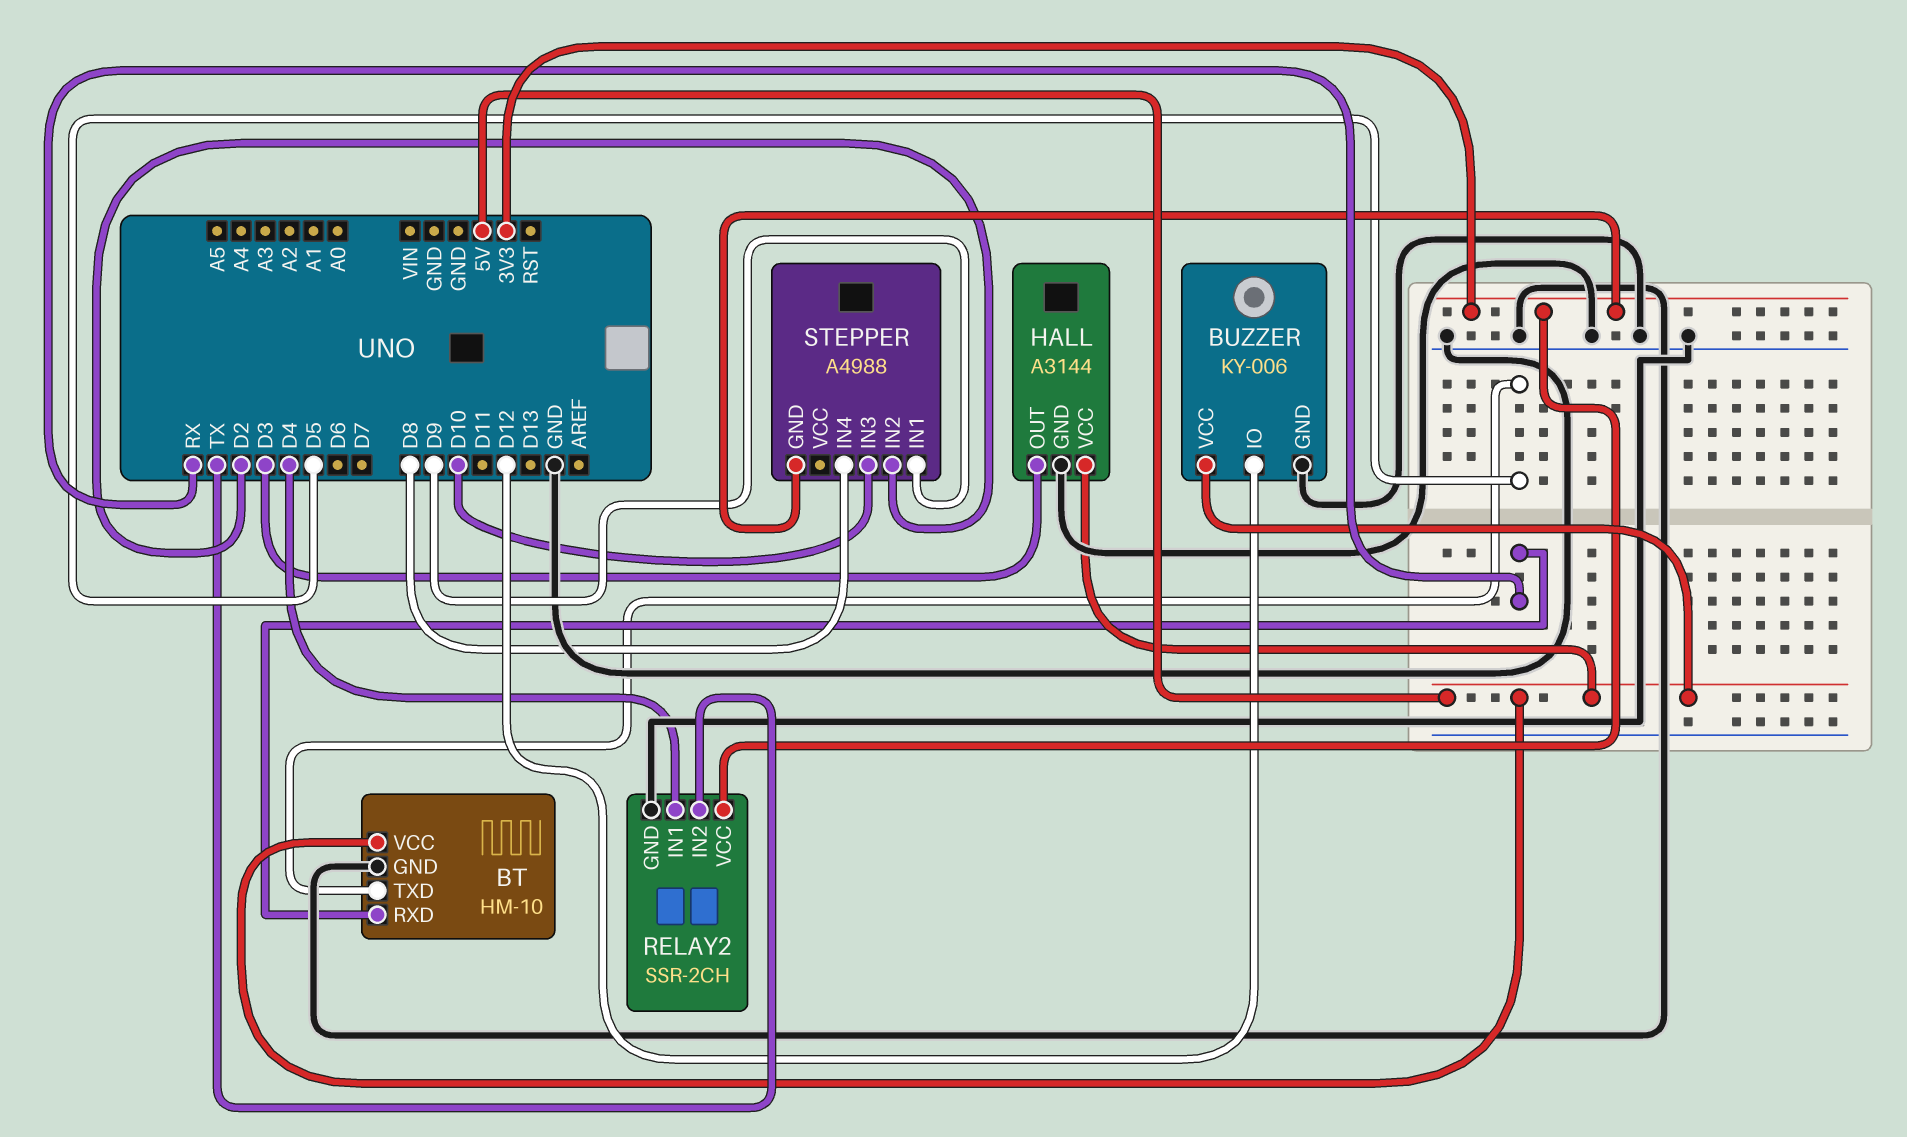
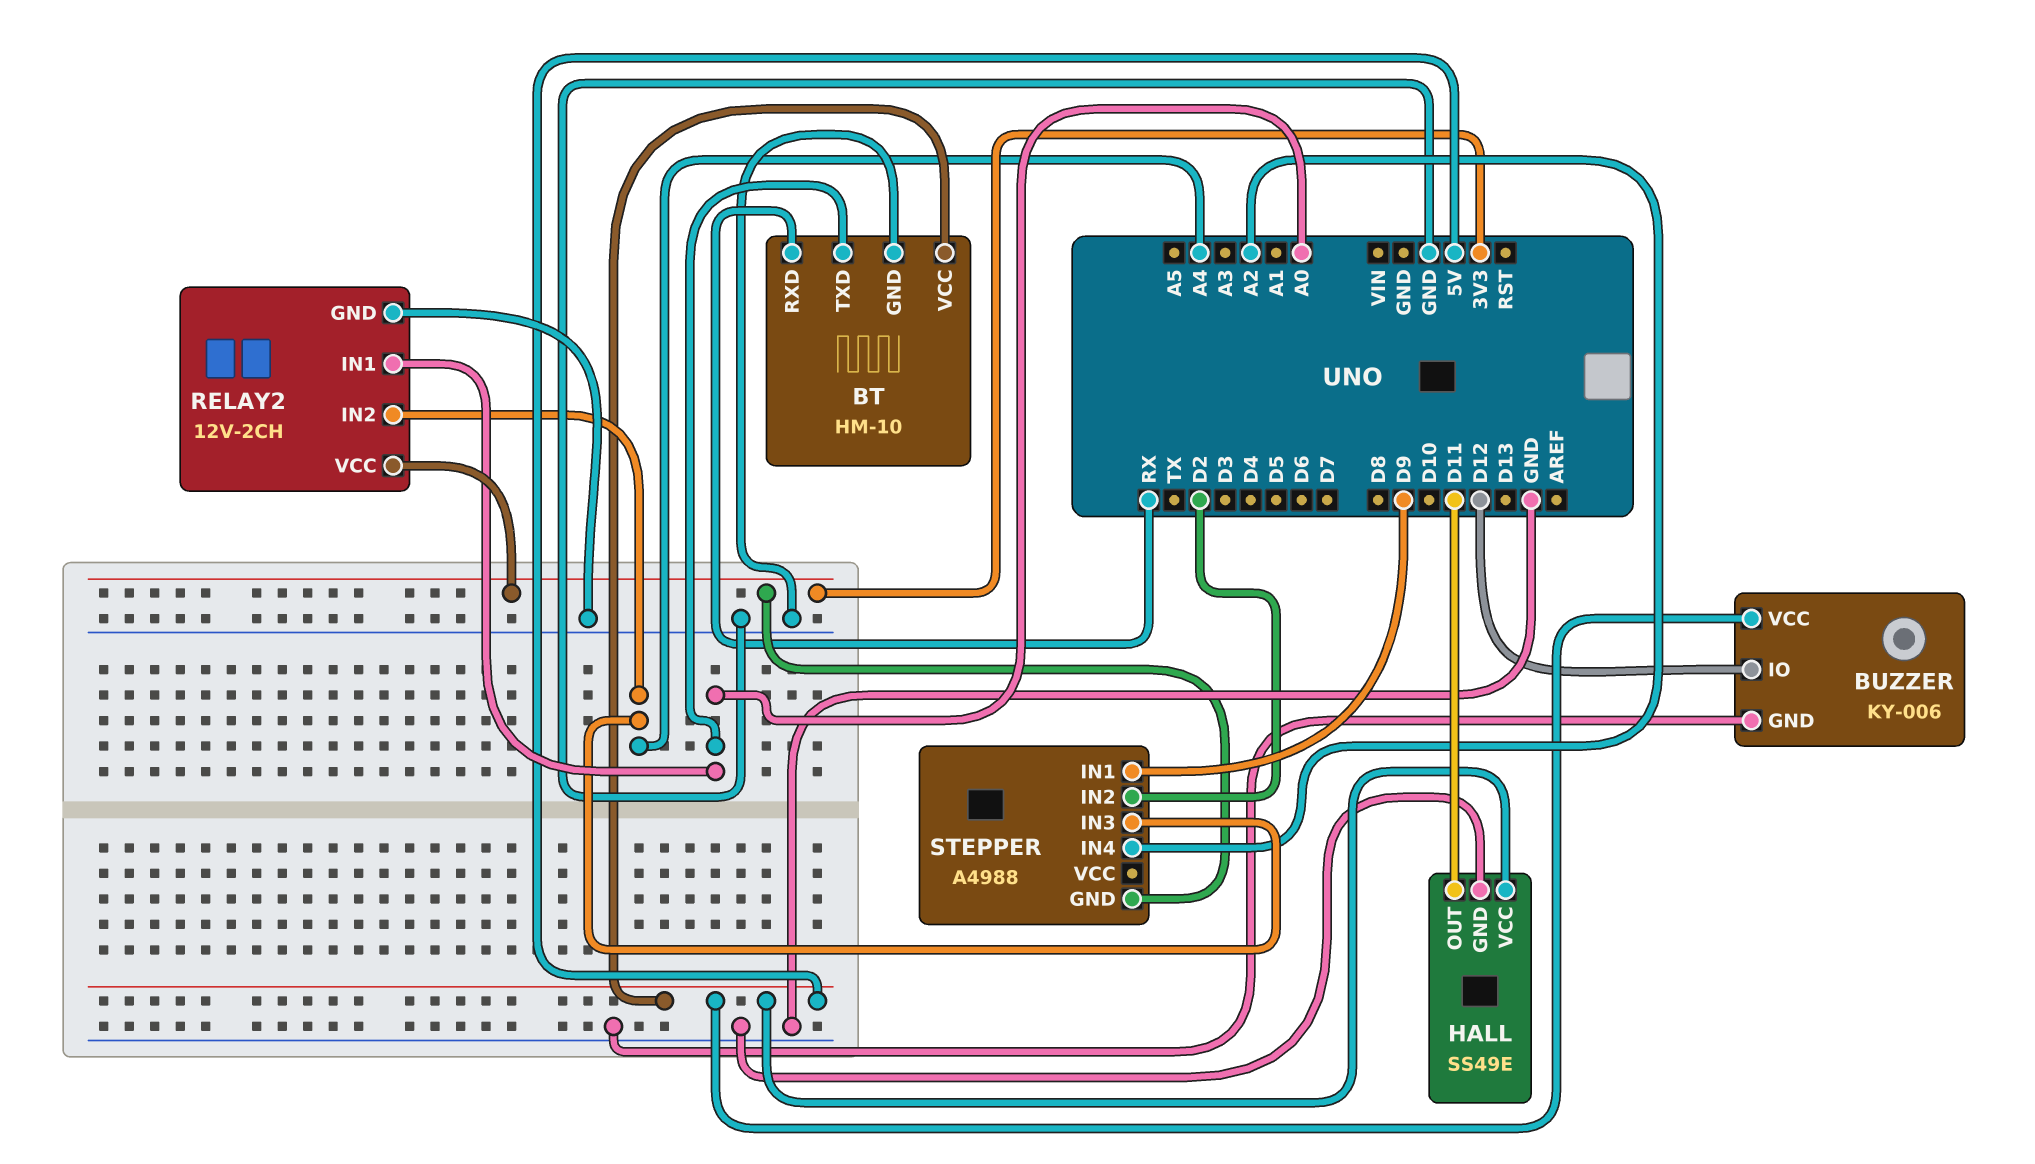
BT pin TXD: D5 -> A0
HALL: A3144 -> SS49E
HALL pin OUT: D3 -> D11
RELAY2: SSR-2CH -> 12V-2CH
RELAY2 pin IN1: D4 -> A0
RELAY2 pin IN2: TX -> A4
STEPPER pin IN3: D10 -> A4
STEPPER pin IN4: D8 -> A2

